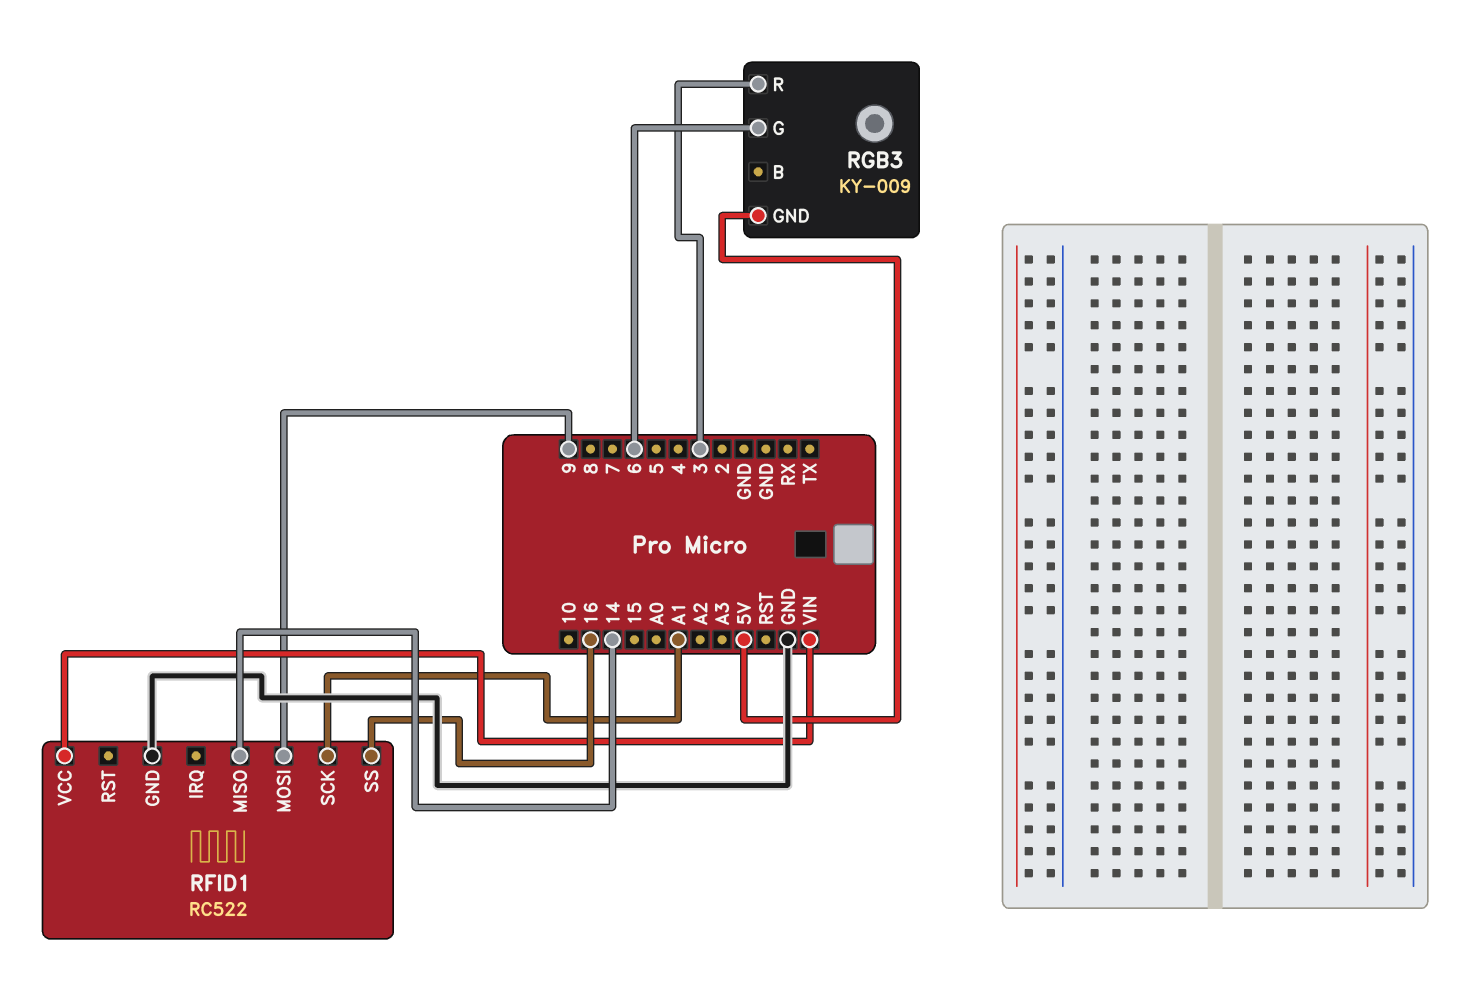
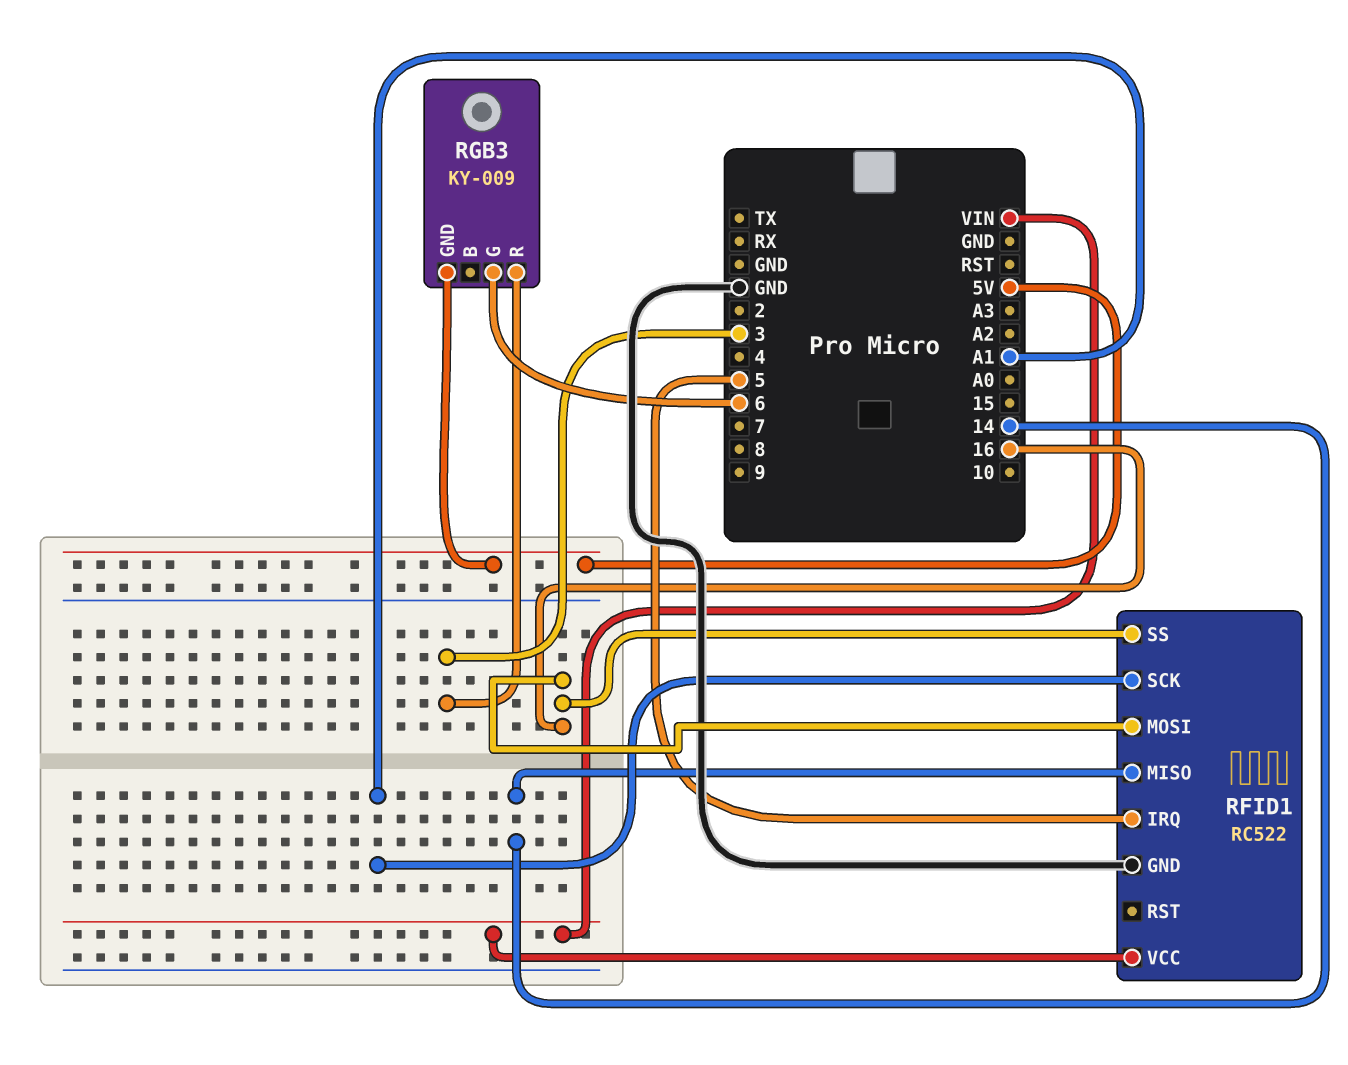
RFID1 pin IRQ: none -> 5
RFID1 pin MOSI: 9 -> 16

